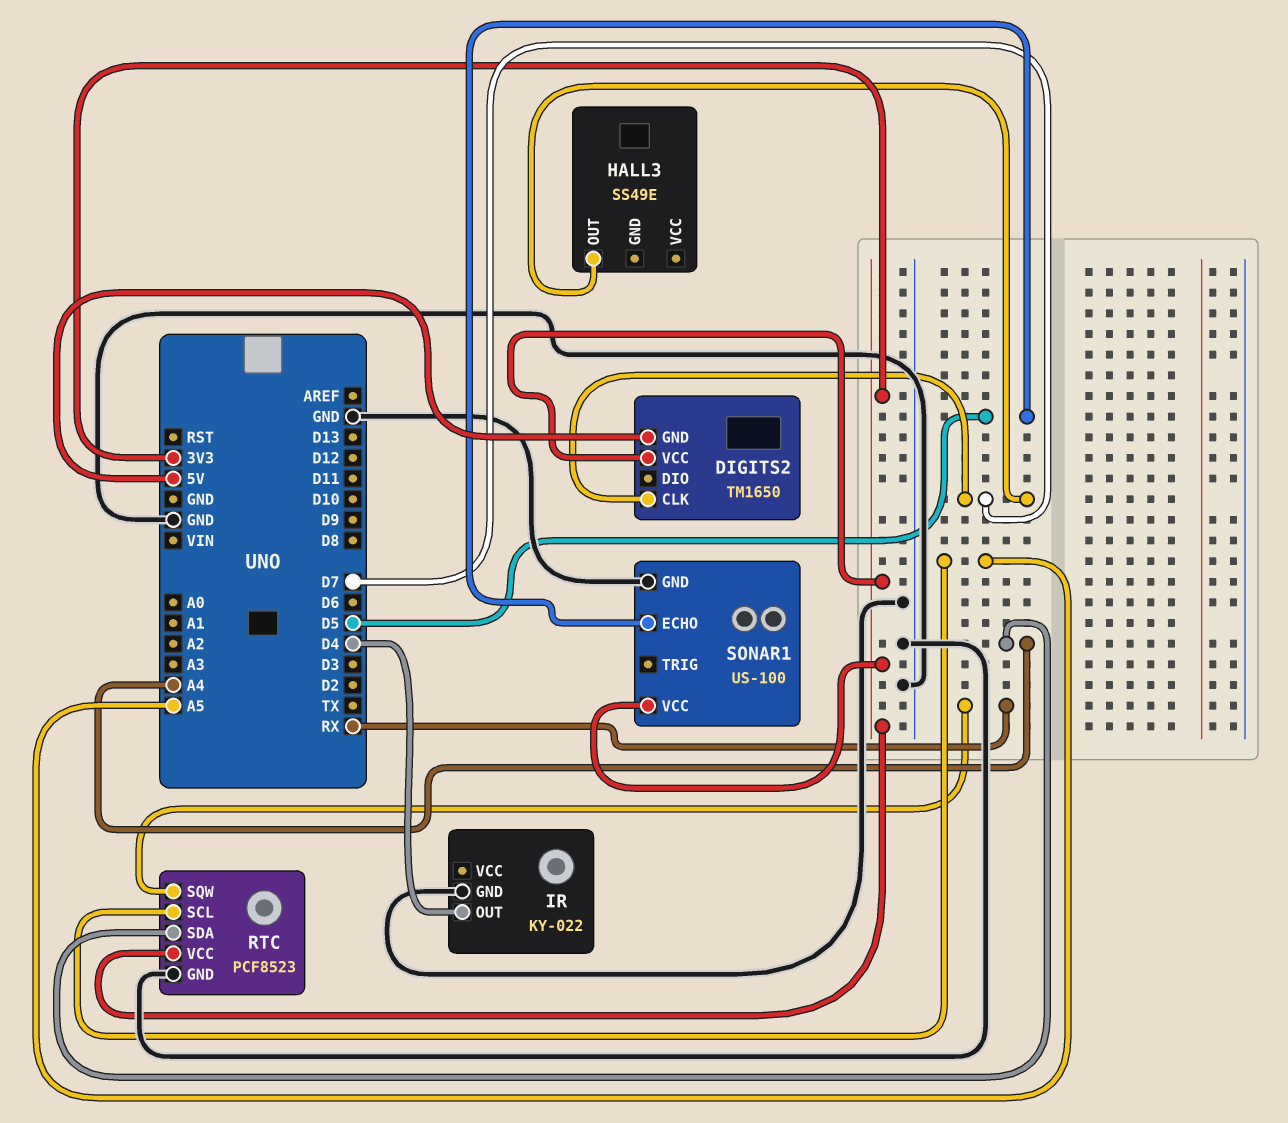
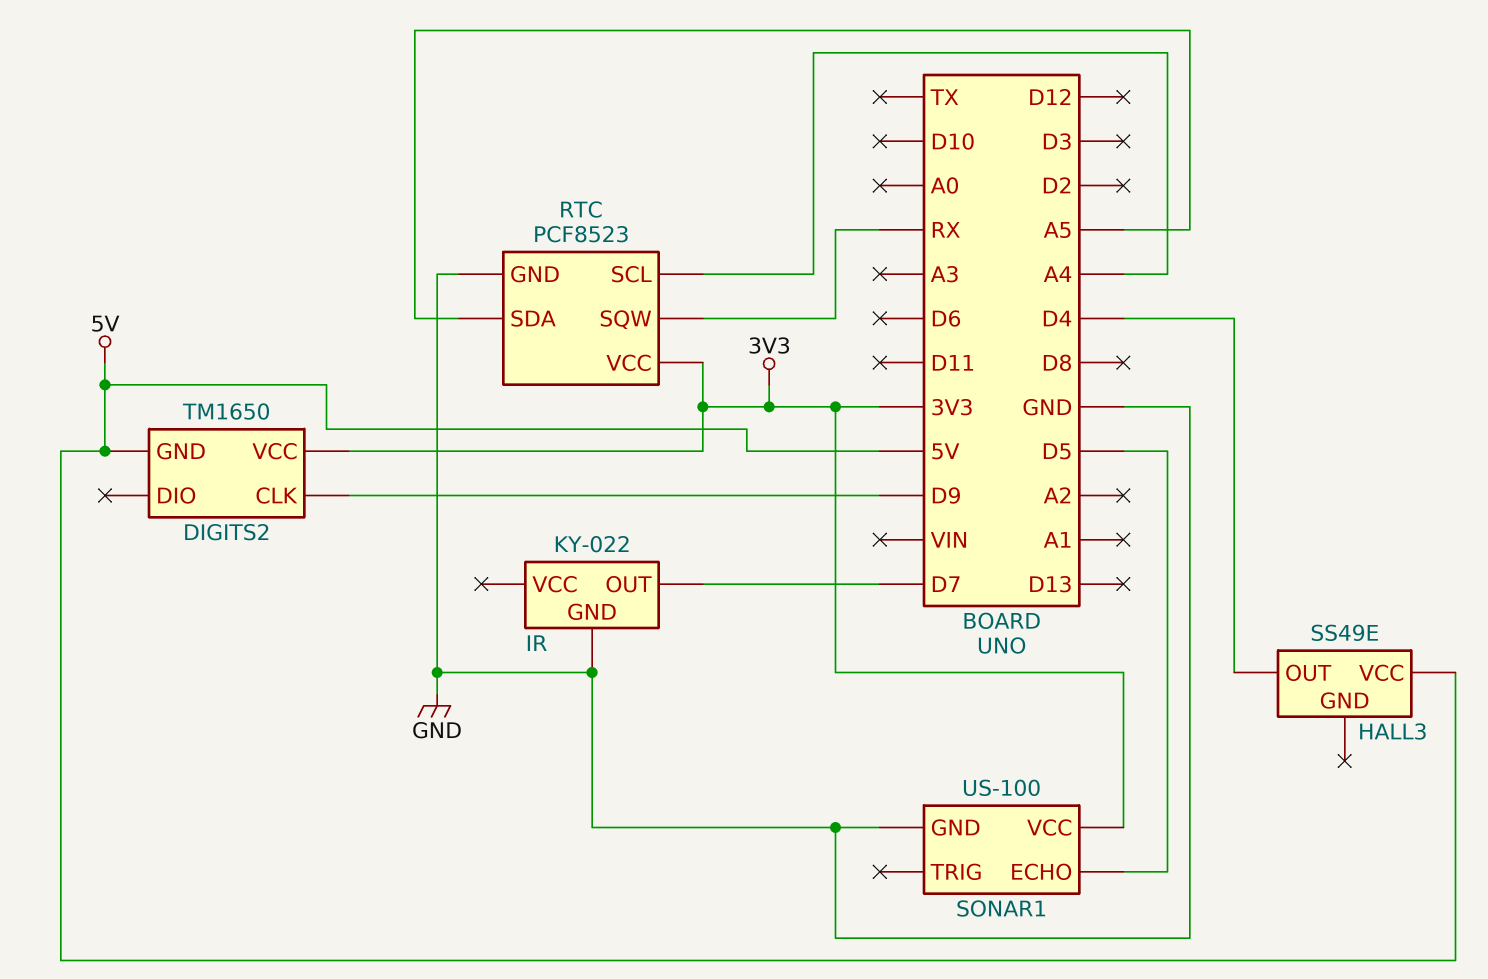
DIGITS2 pin CLK: D7 -> D9
HALL3 pin OUT: D7 -> D4
HALL3 pin VCC: none -> 5V
IR pin OUT: D4 -> D7
RTC pin SCL: A5 -> A4
RTC pin SDA: A4 -> A5

